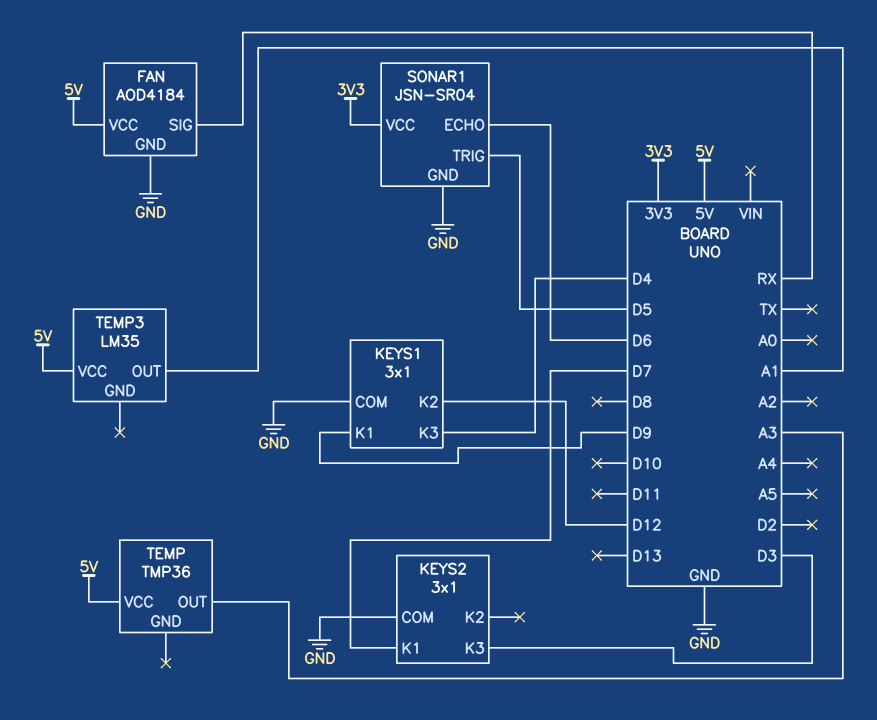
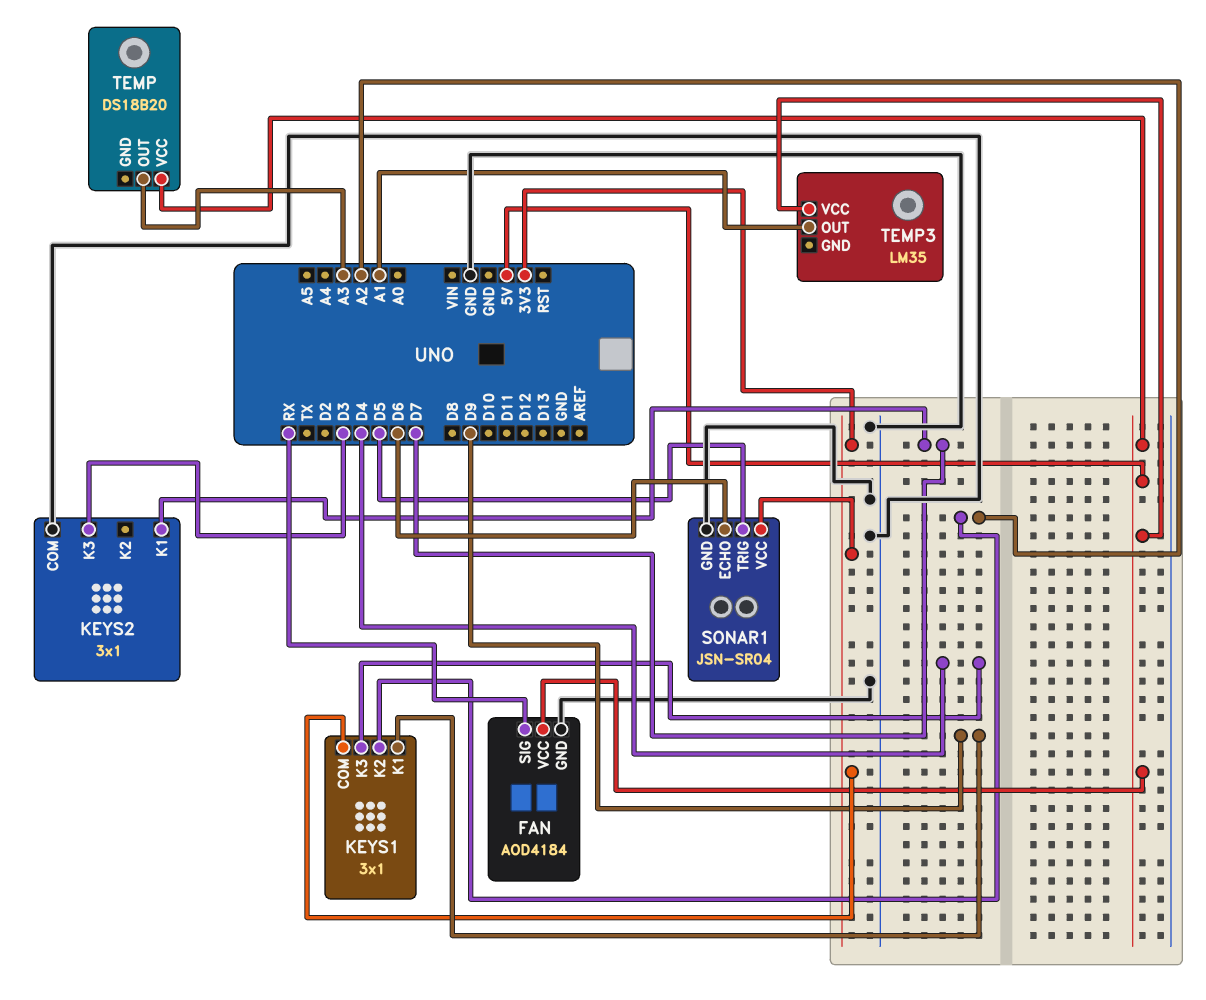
KEYS1 pin COM: GND -> 3V3
KEYS1 pin K2: D12 -> A2
TEMP: TMP36 -> DS18B20

